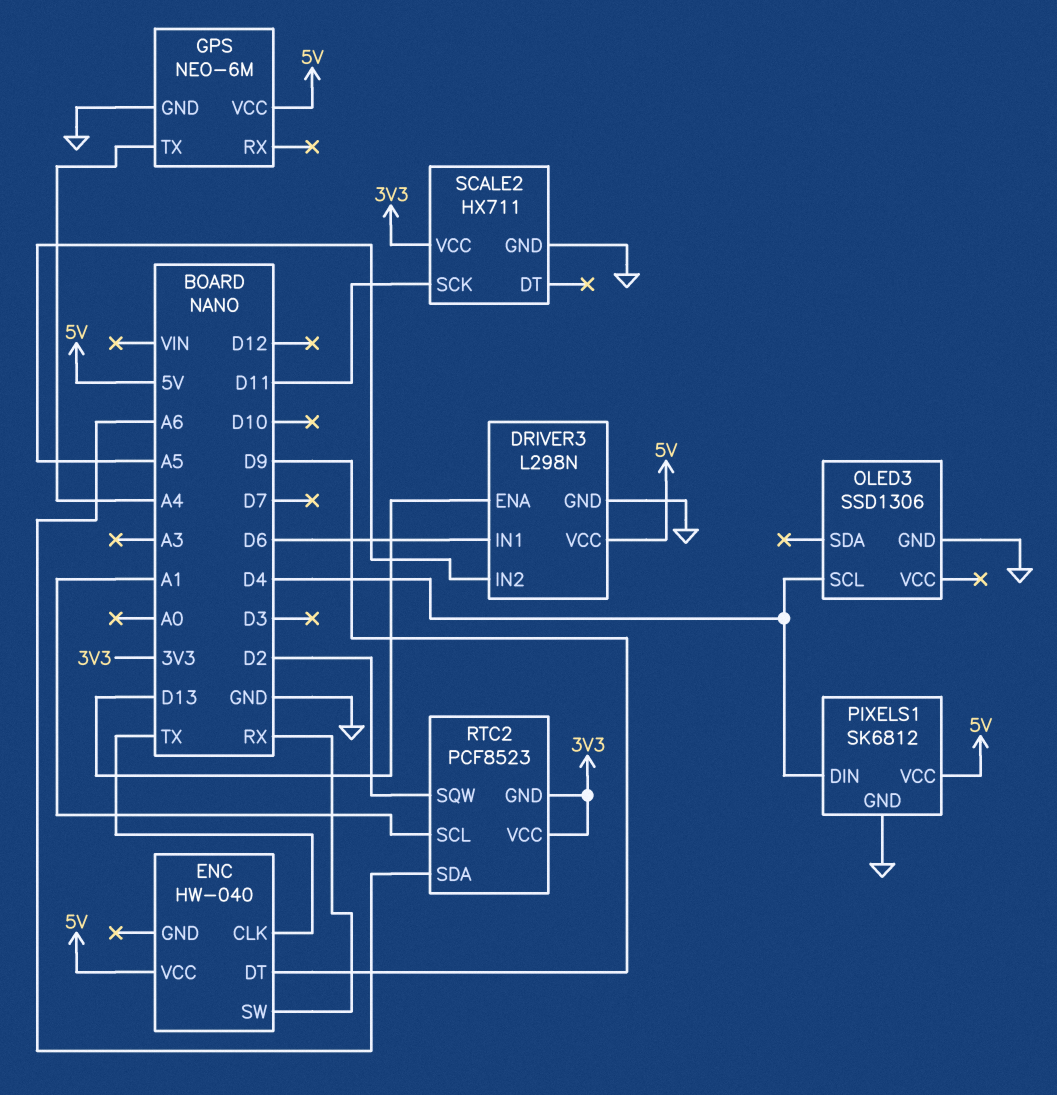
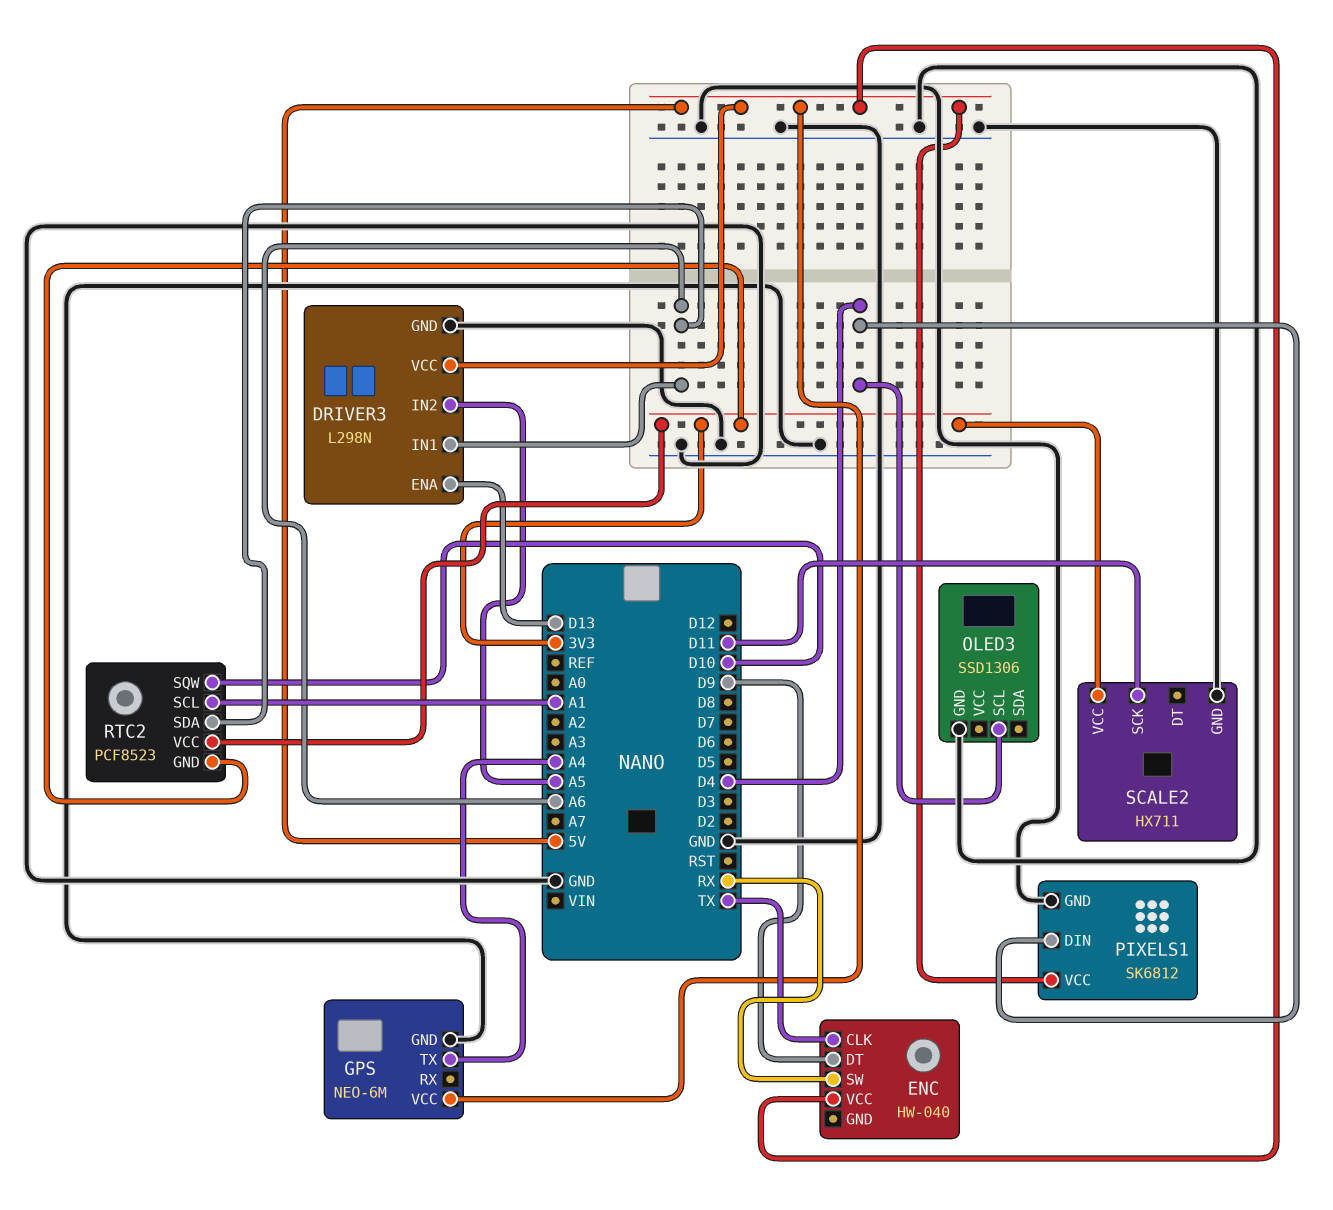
DRIVER3 pin IN1: D6 -> A6
RTC2 pin SQW: D2 -> D10

